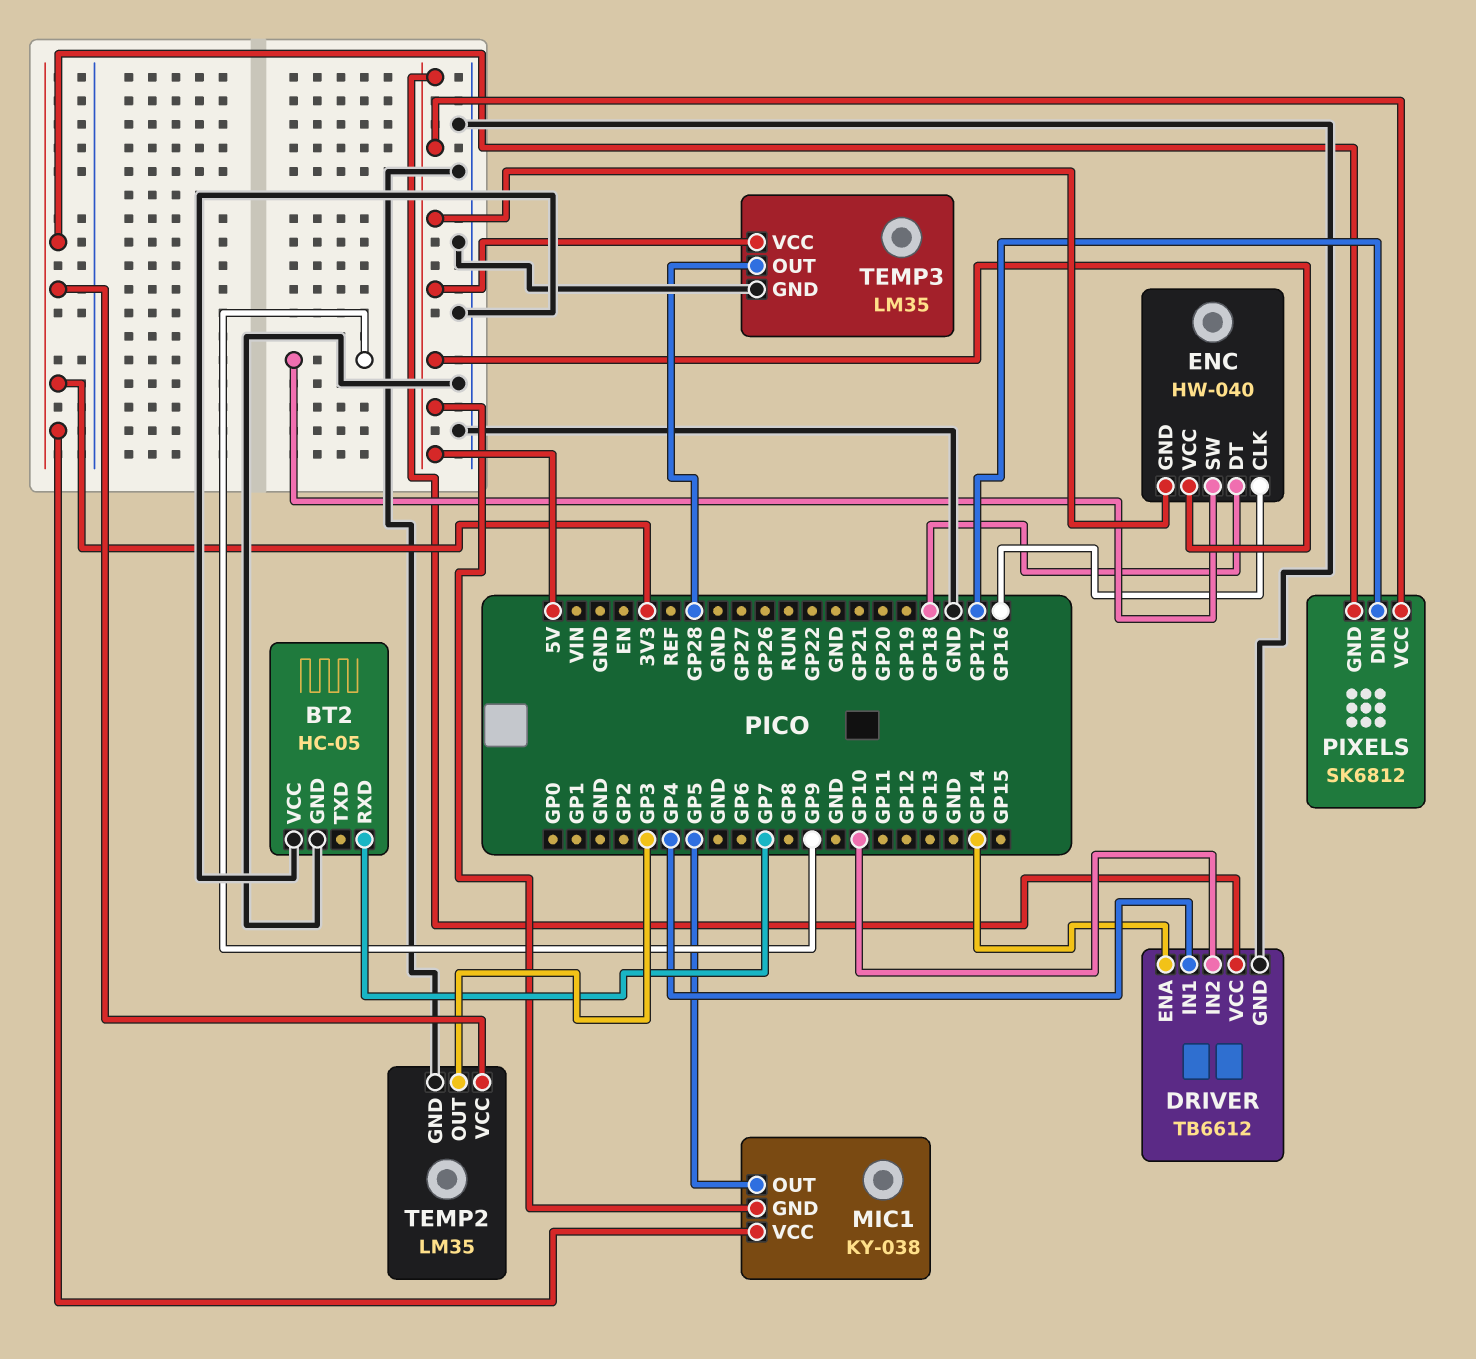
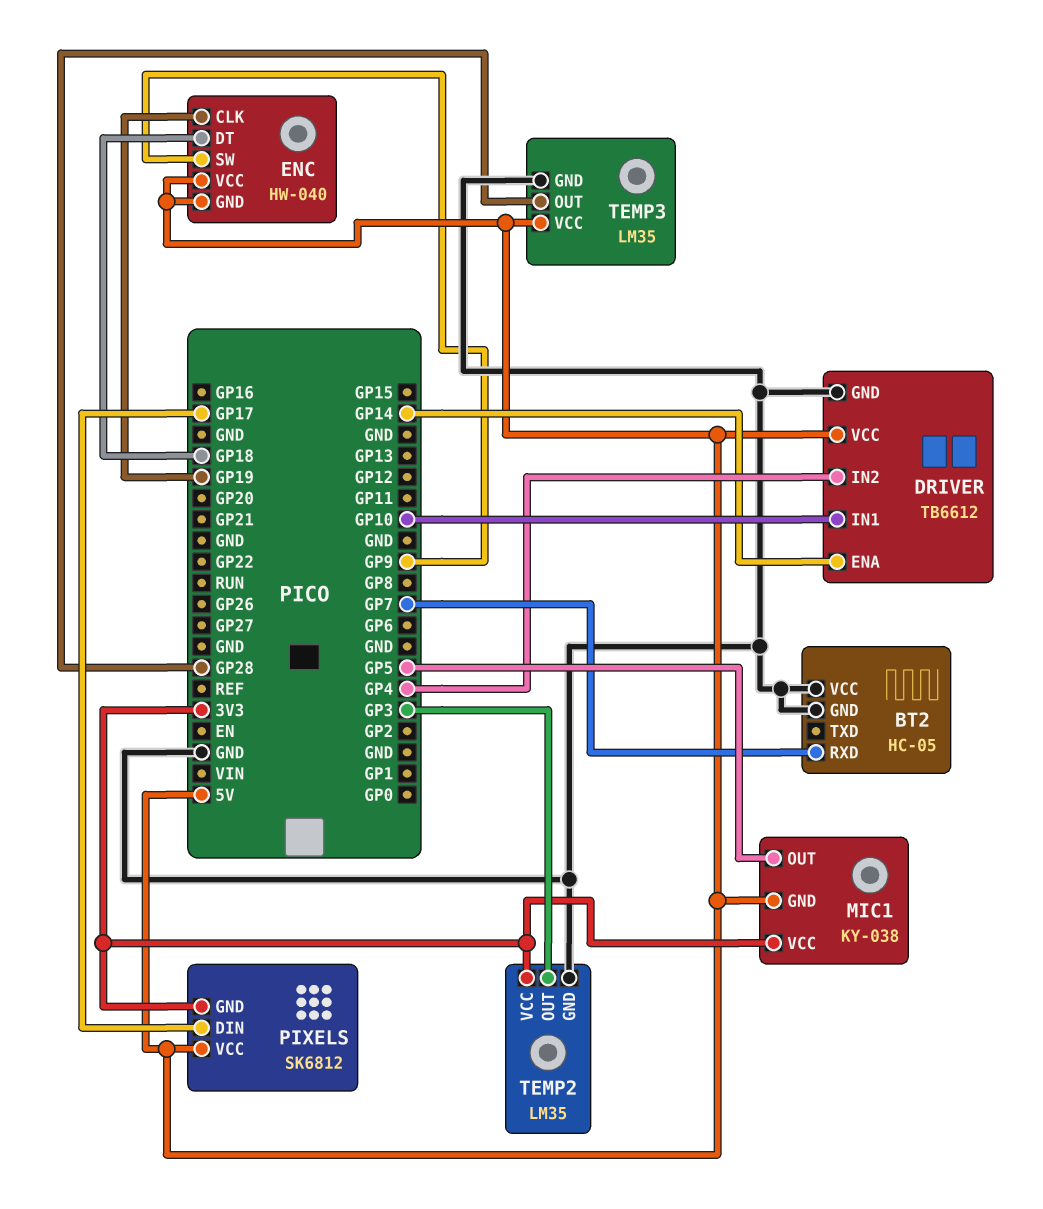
DRIVER pin IN1: GP4 -> GP10
DRIVER pin IN2: GP10 -> GP4
ENC pin CLK: GP16 -> GP19

